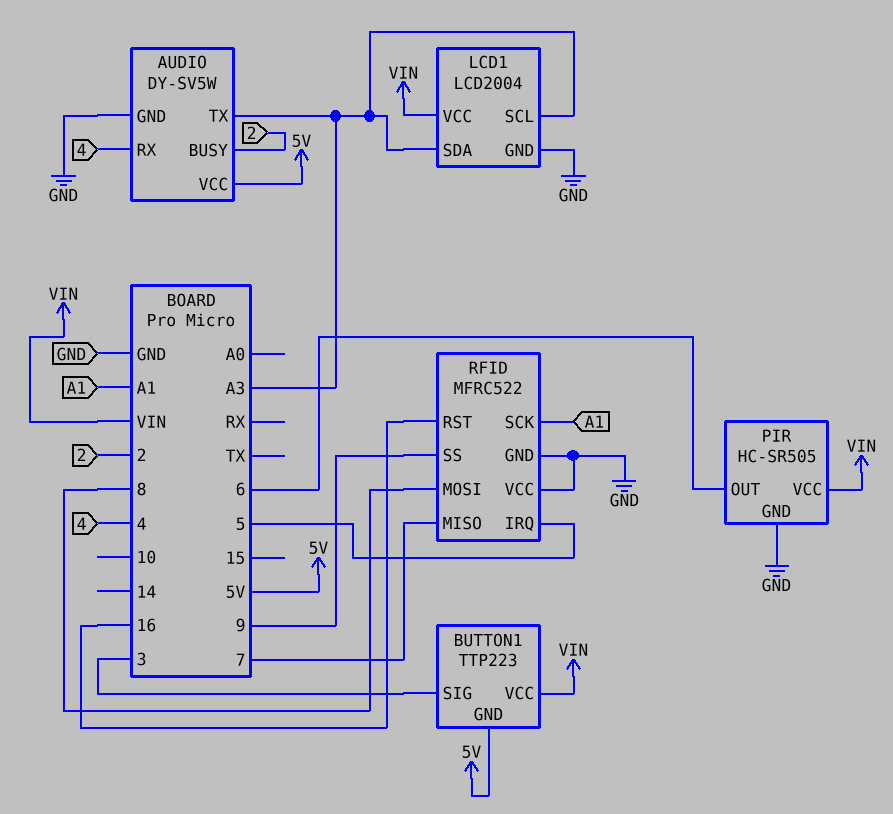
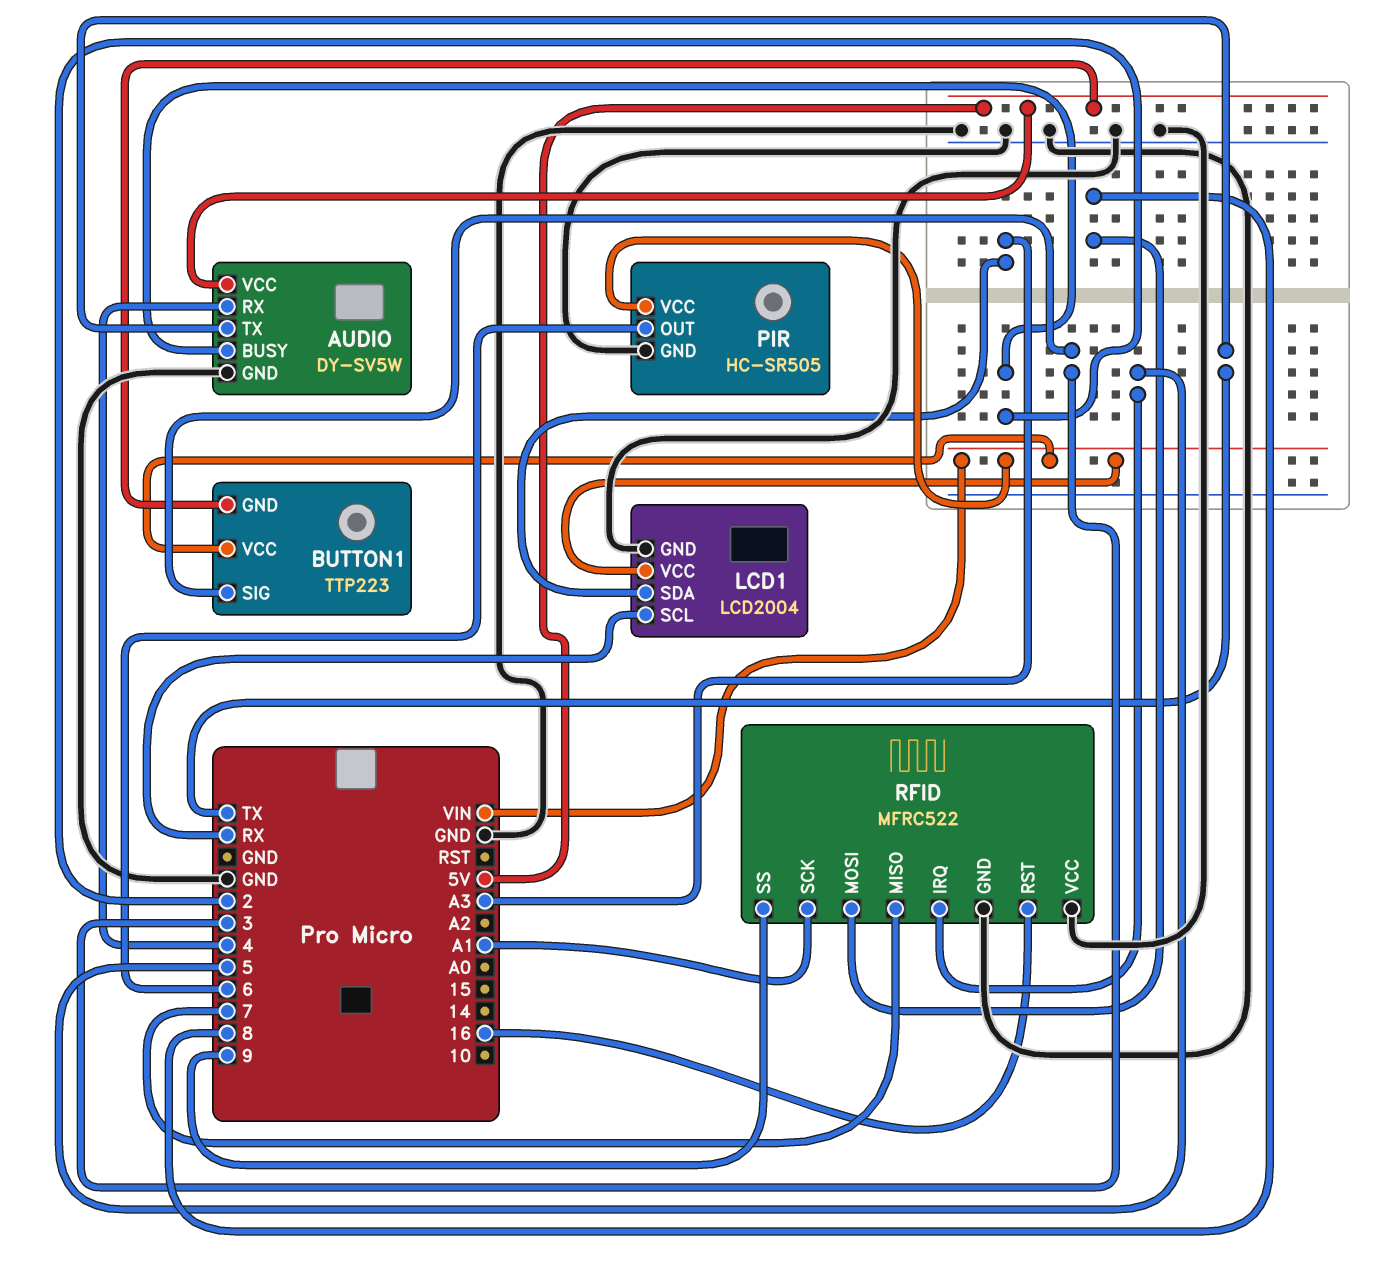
AUDIO pin TX: A3 -> TX
LCD1 pin SCL: A3 -> RX

